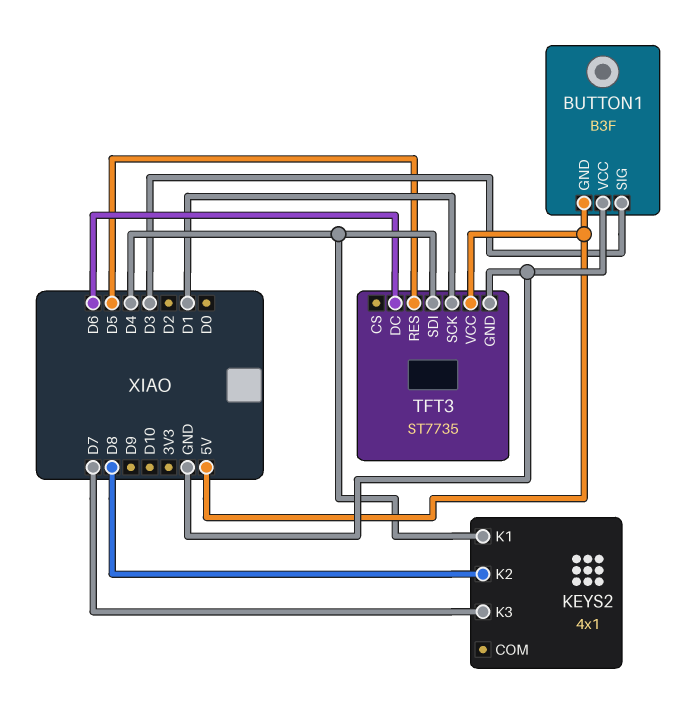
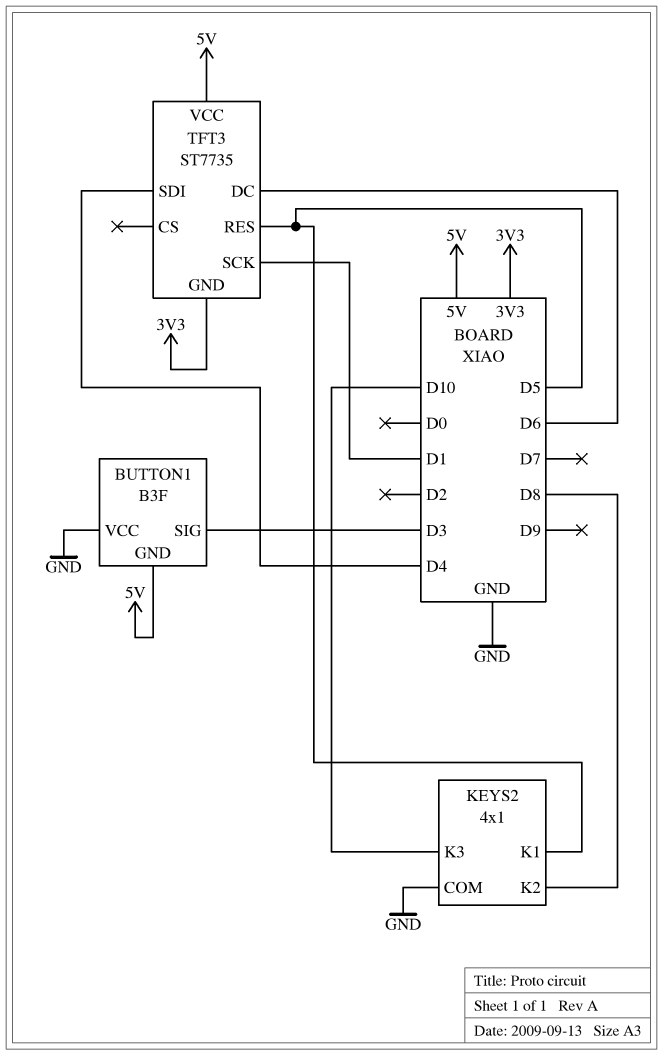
KEYS2 pin COM: none -> GND
KEYS2 pin K1: D4 -> D5
KEYS2 pin K3: D7 -> D10
TFT3 pin GND: GND -> 3V3

